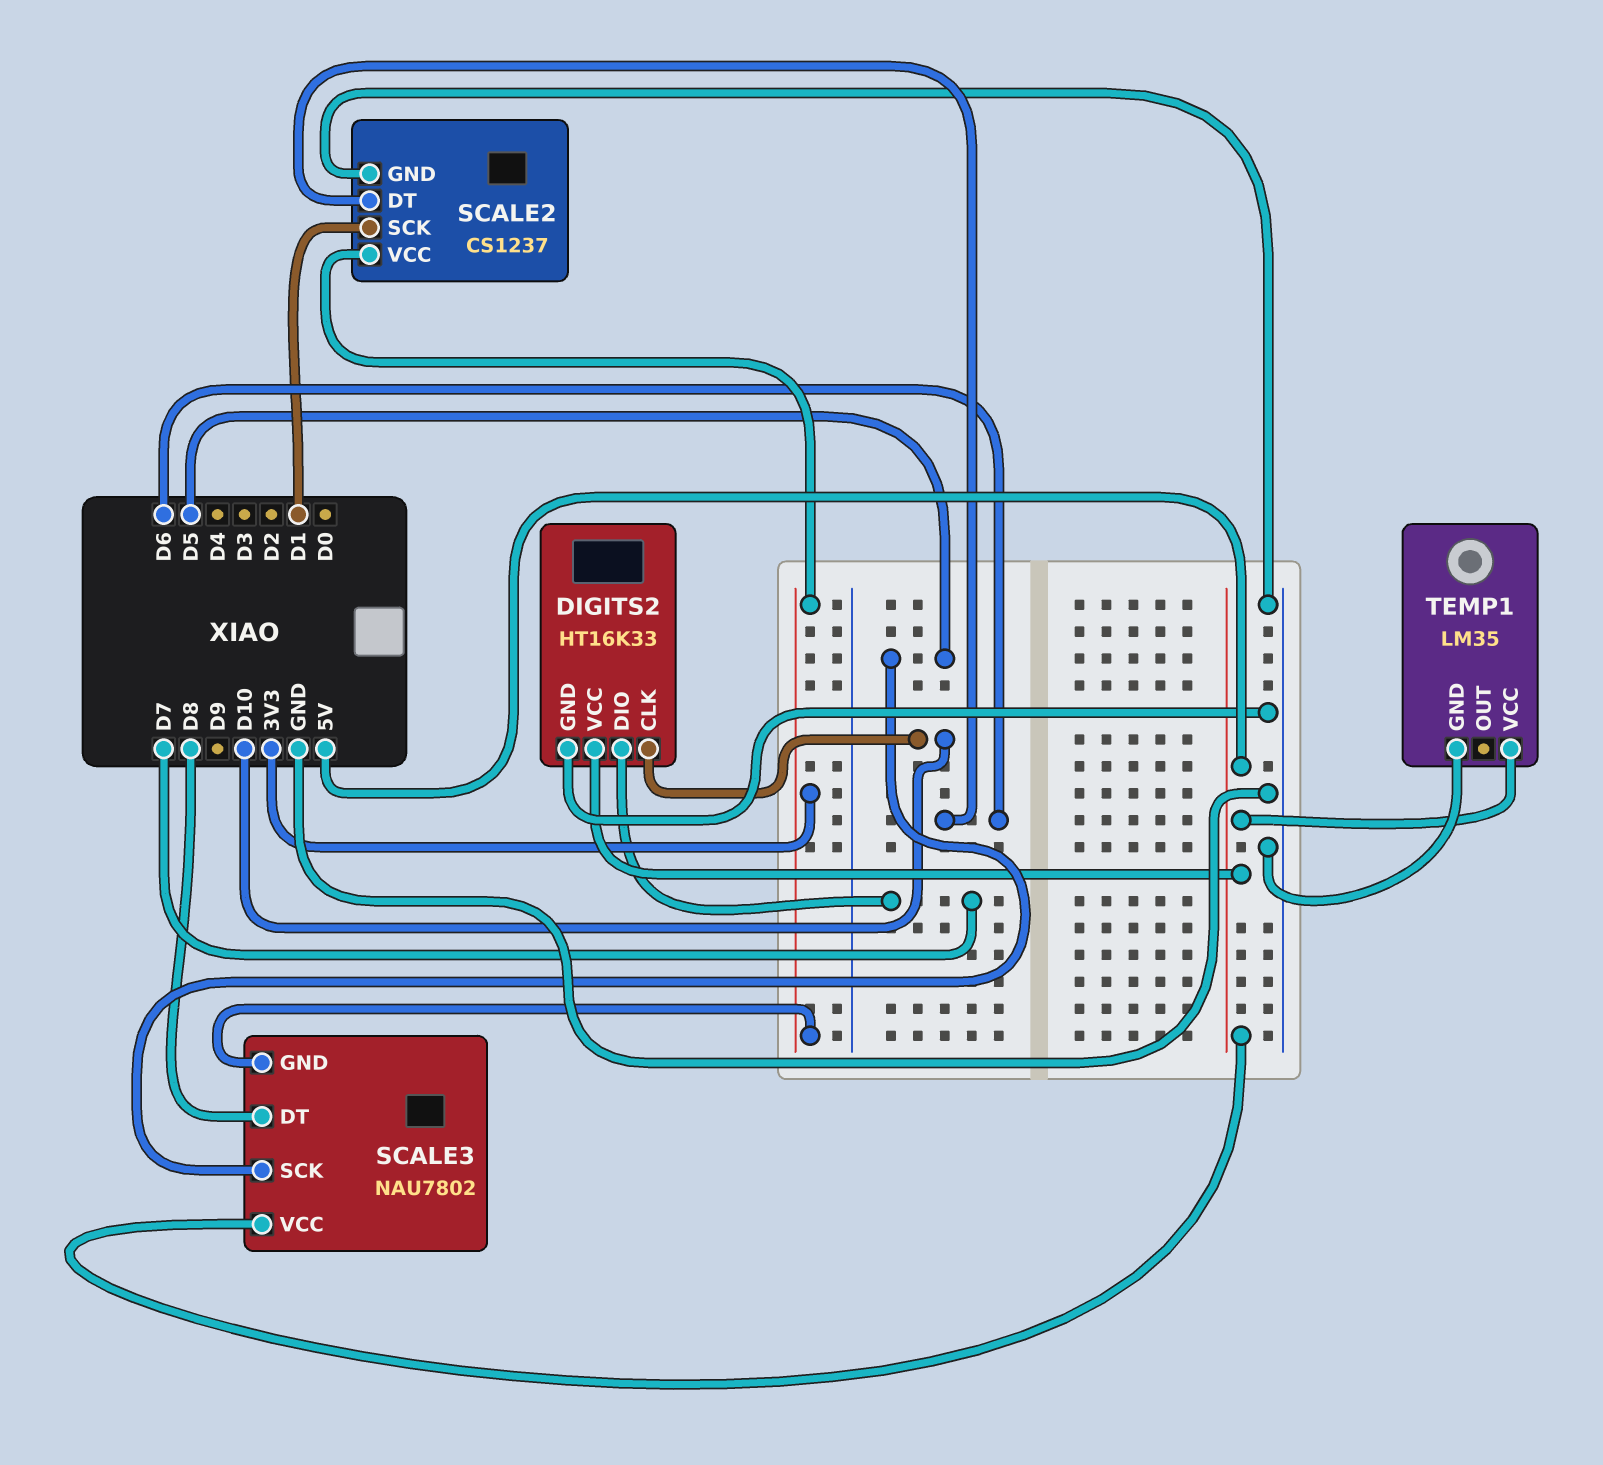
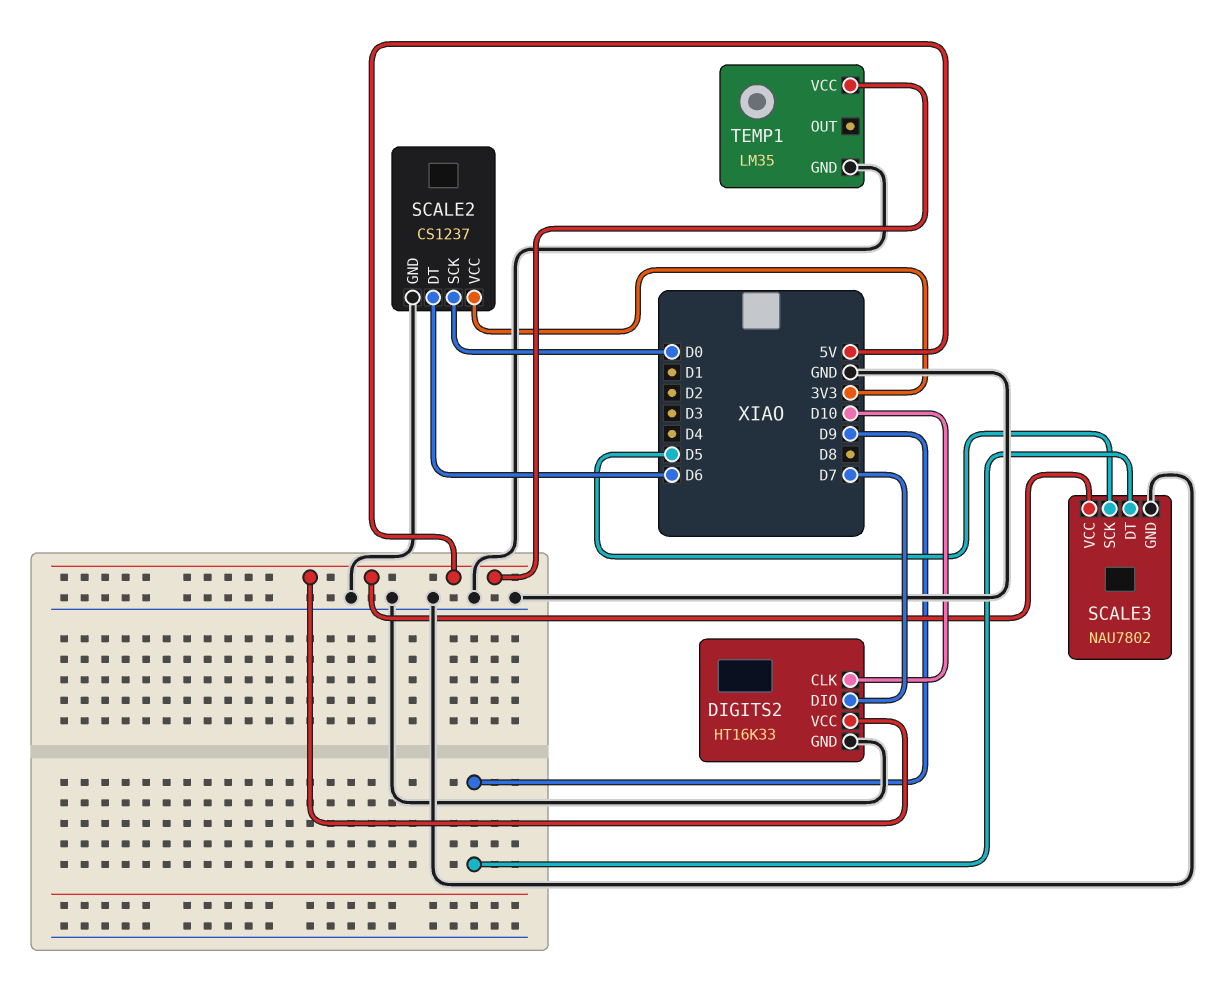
SCALE2 pin SCK: D1 -> D0
SCALE3 pin DT: D8 -> D9
SCALE3 pin GND: 3V3 -> GND

